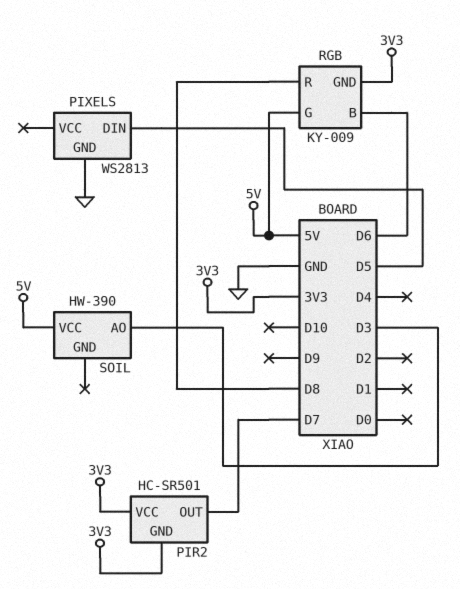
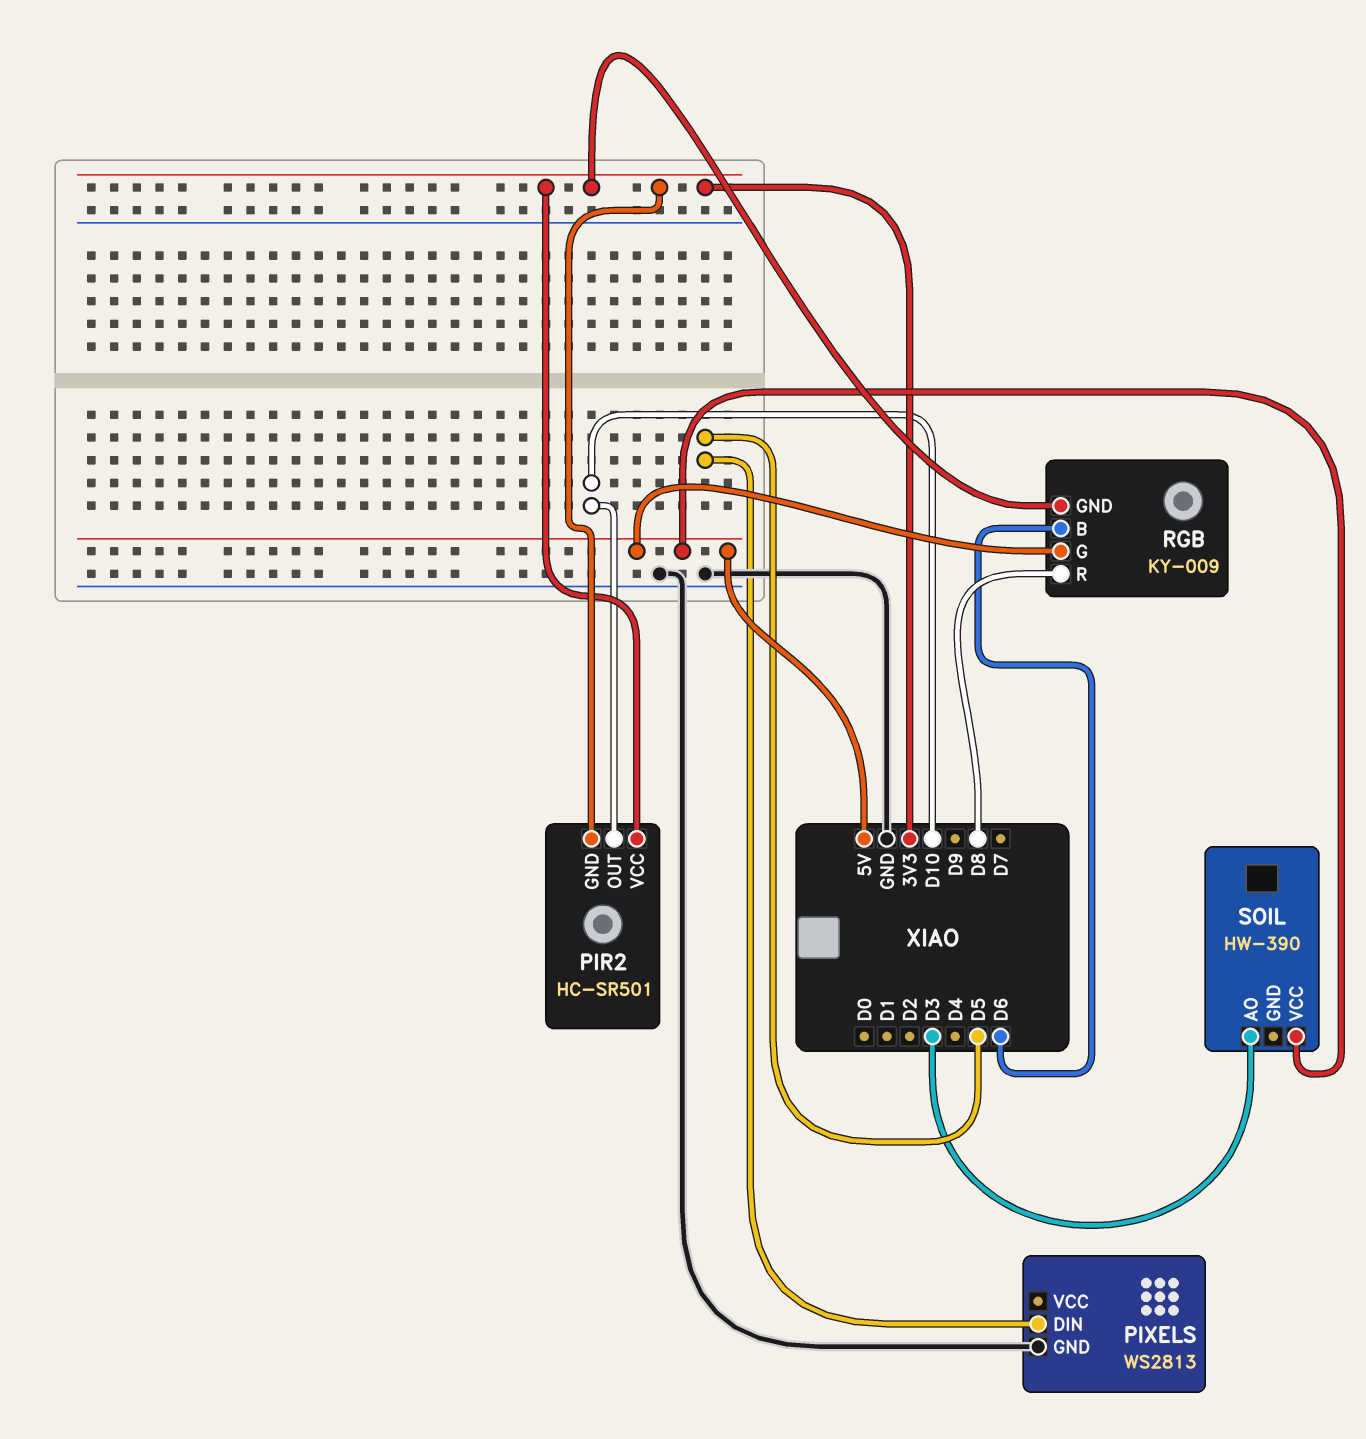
PIR2 pin OUT: D7 -> D10

